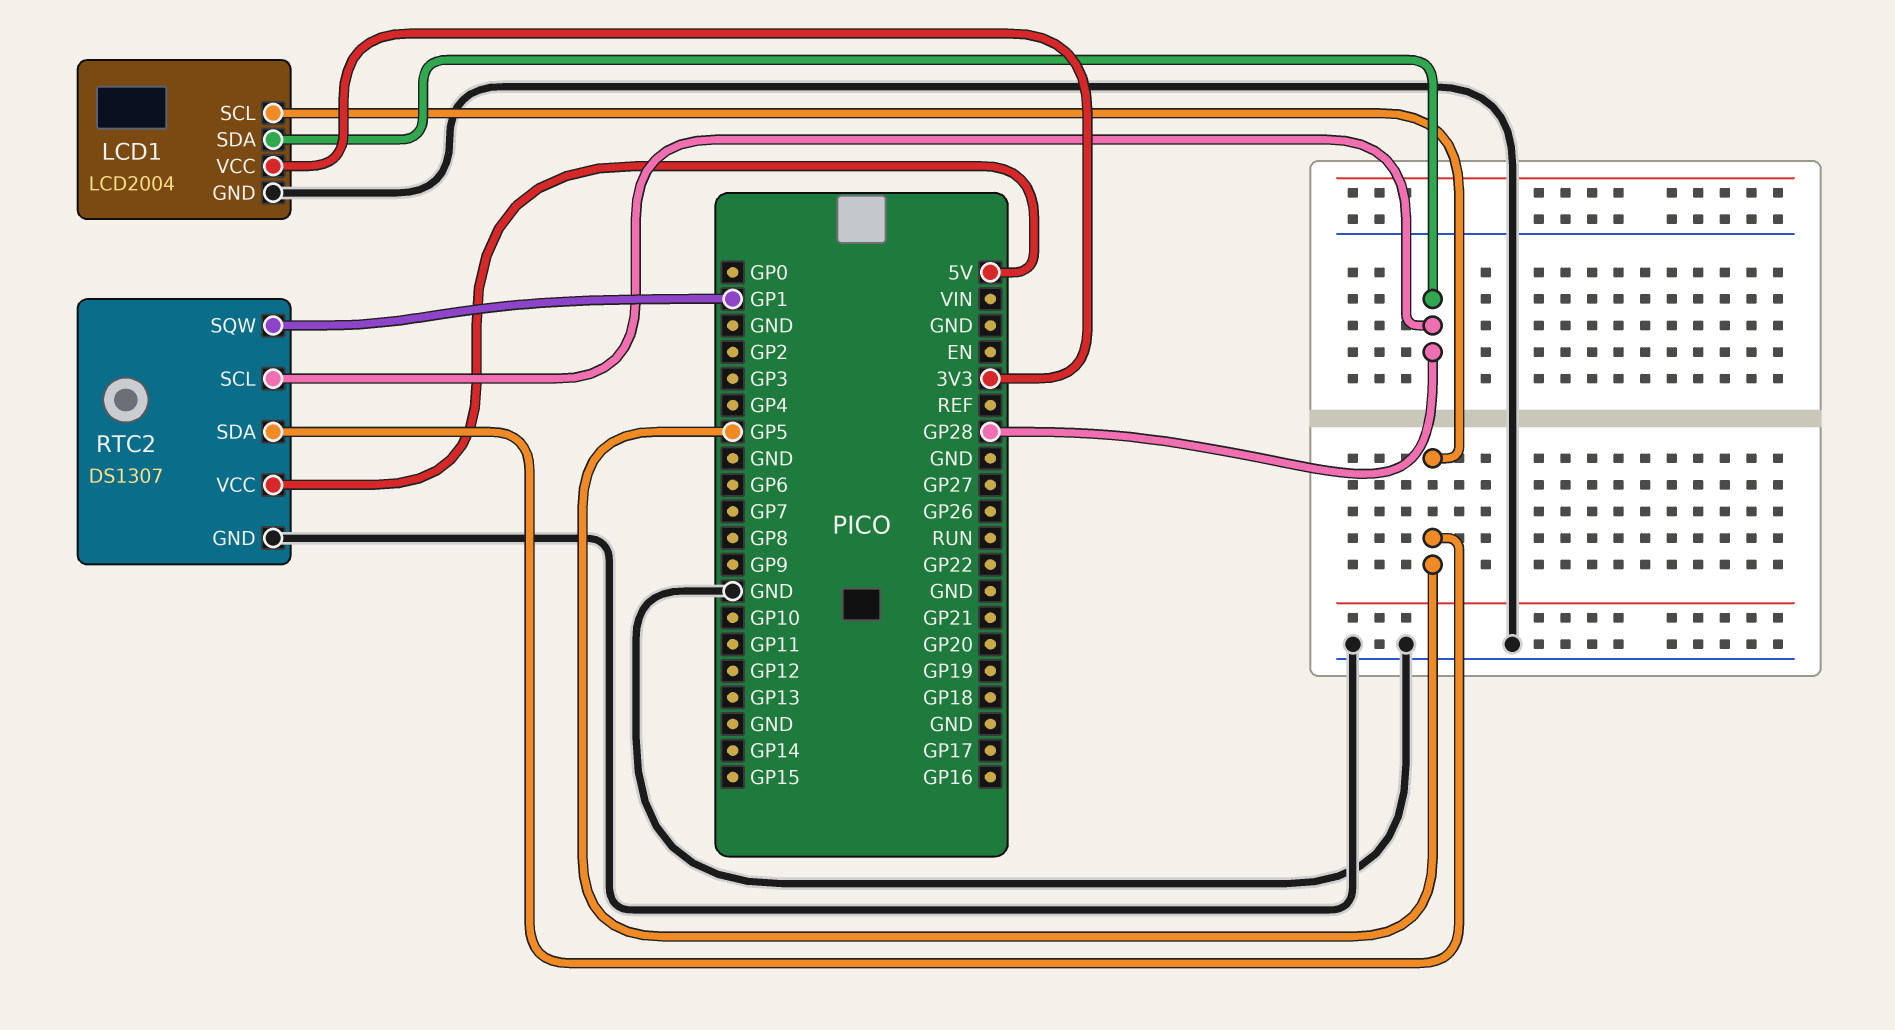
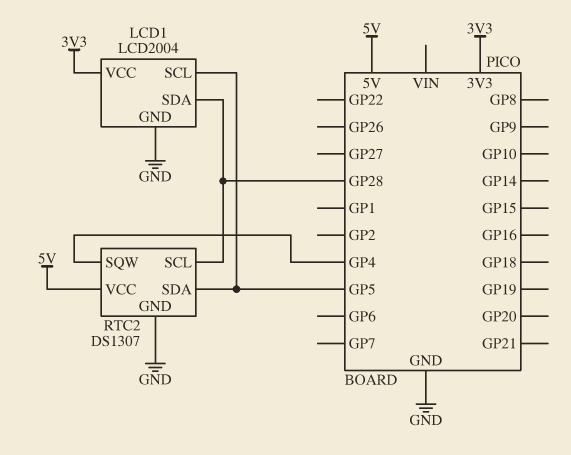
RTC2 pin SQW: GP1 -> GP4

